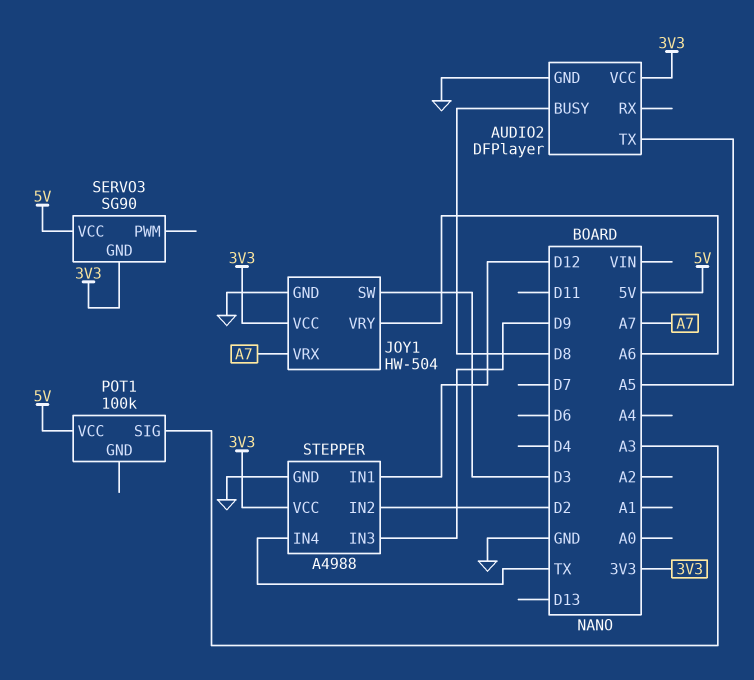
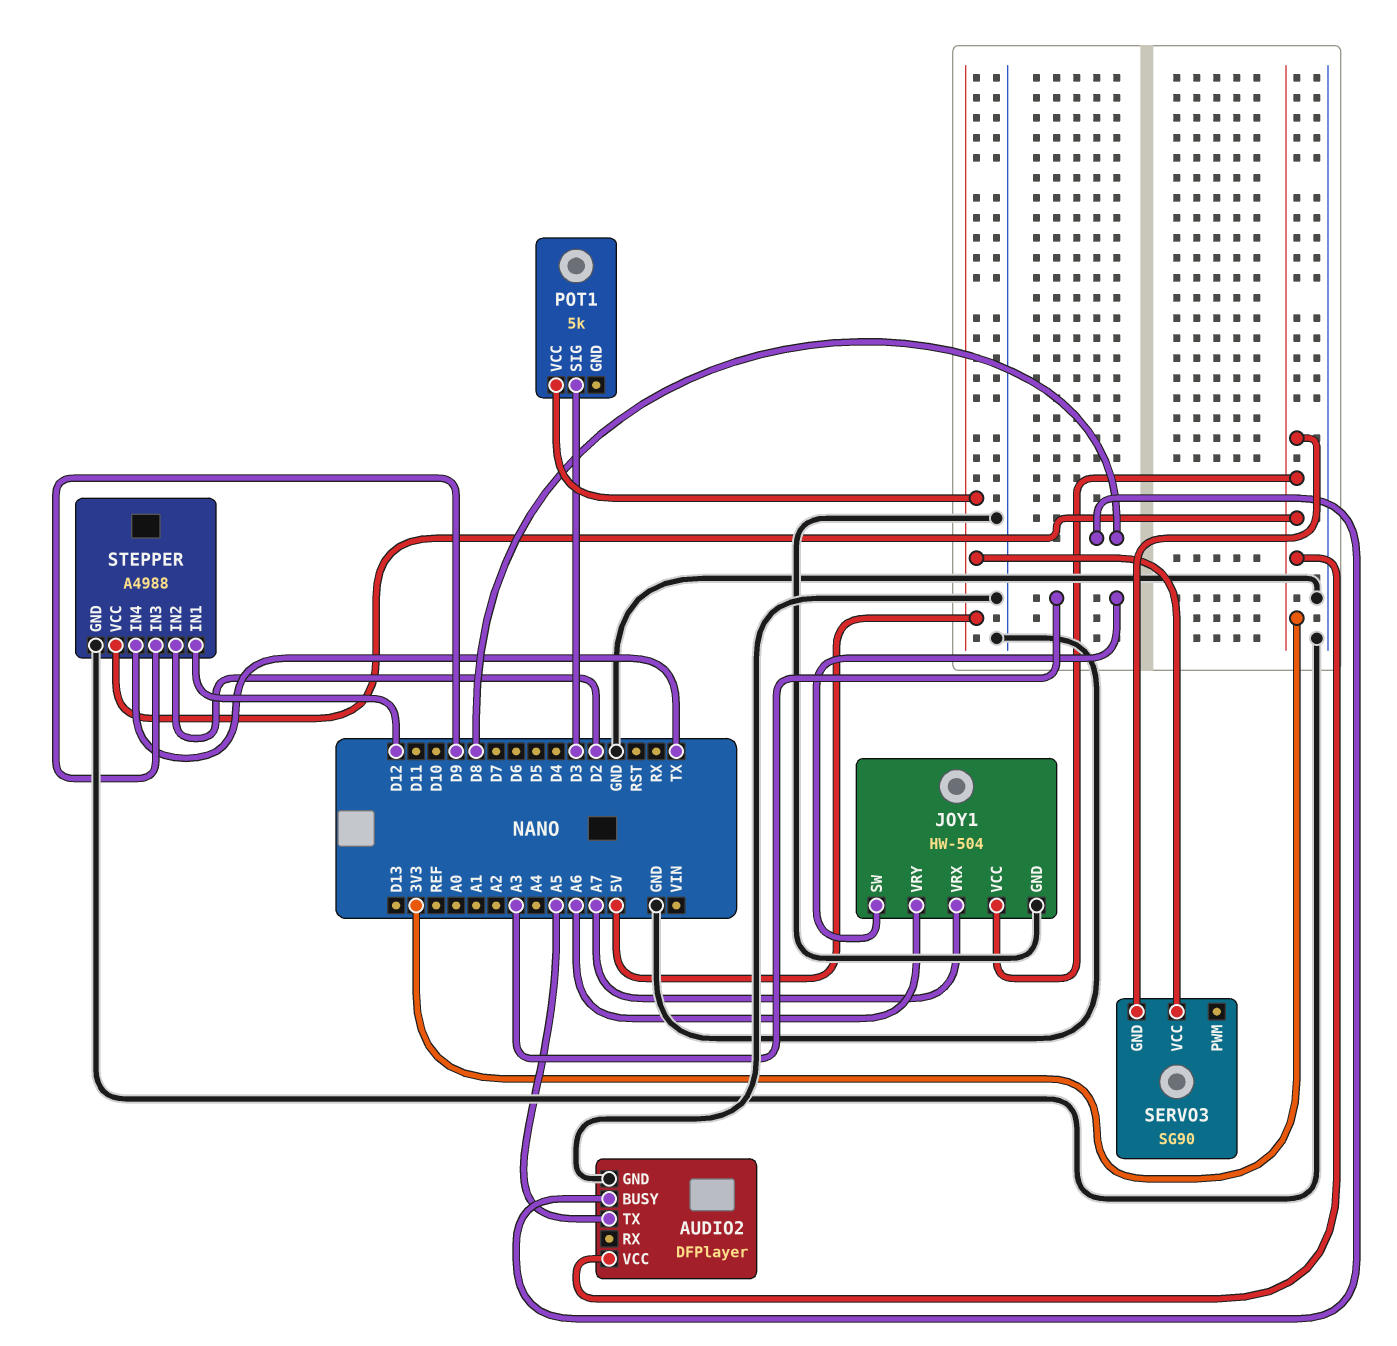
JOY1 pin SW: D3 -> A3
POT1: 100k -> 5k
POT1 pin SIG: A3 -> D3

